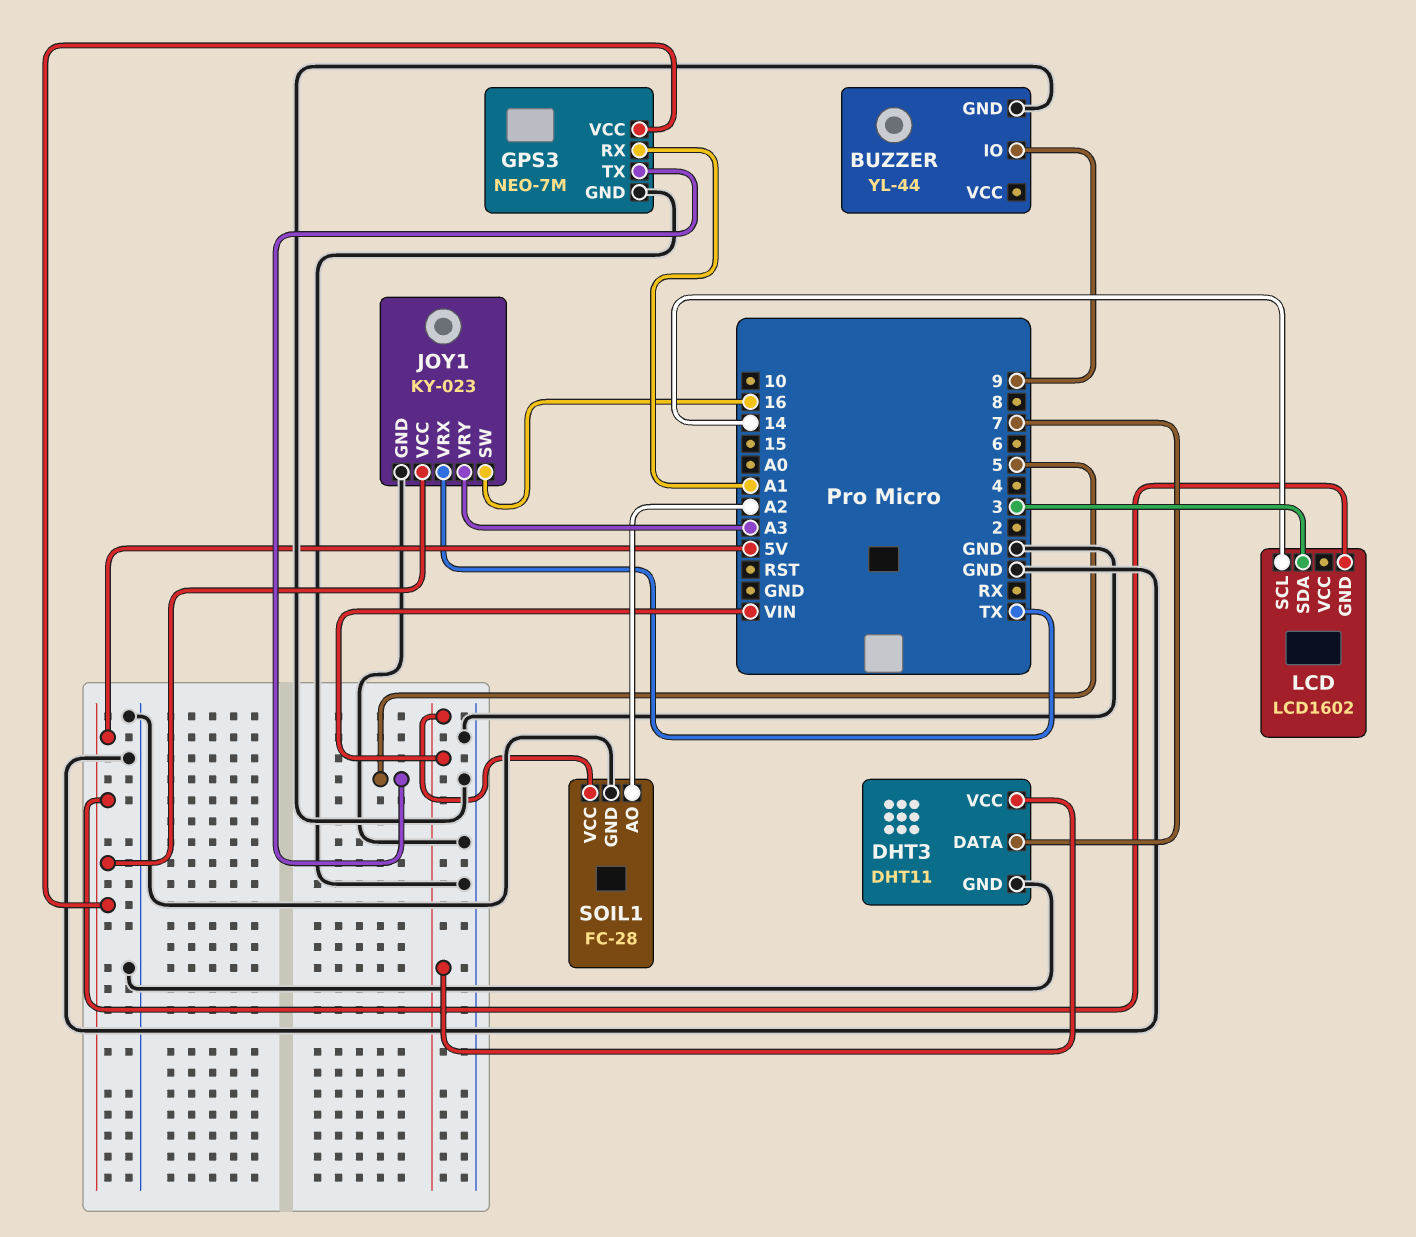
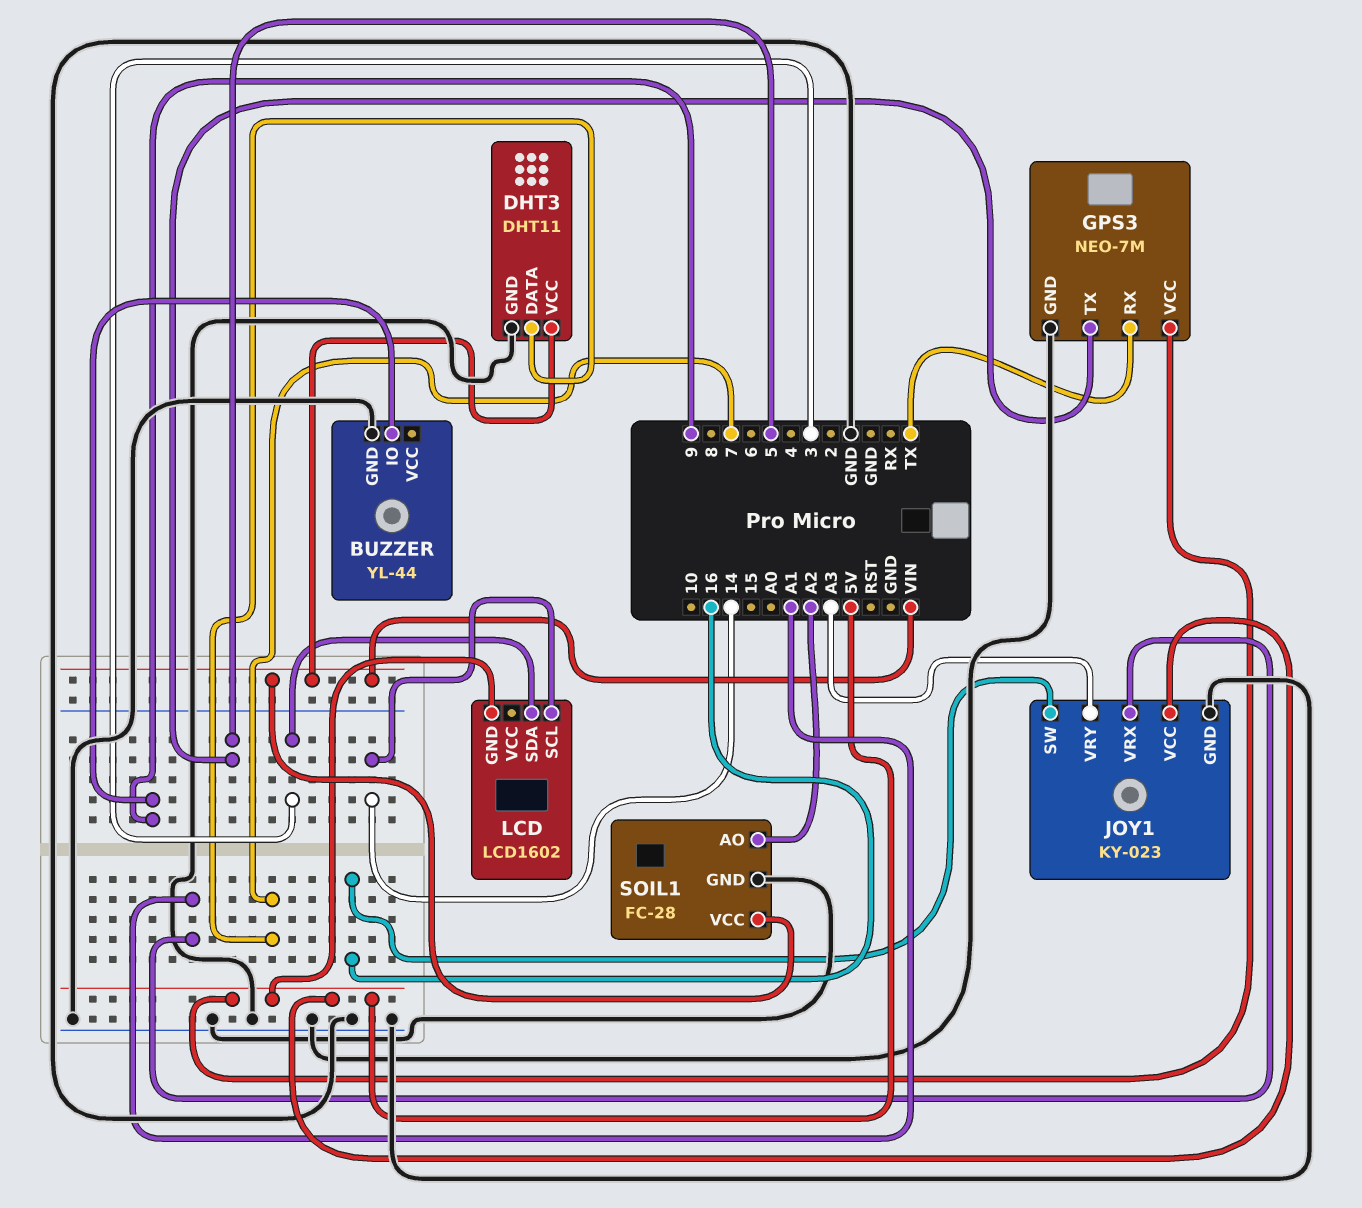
GPS3 pin RX: A1 -> TX
JOY1 pin VRX: TX -> A1

